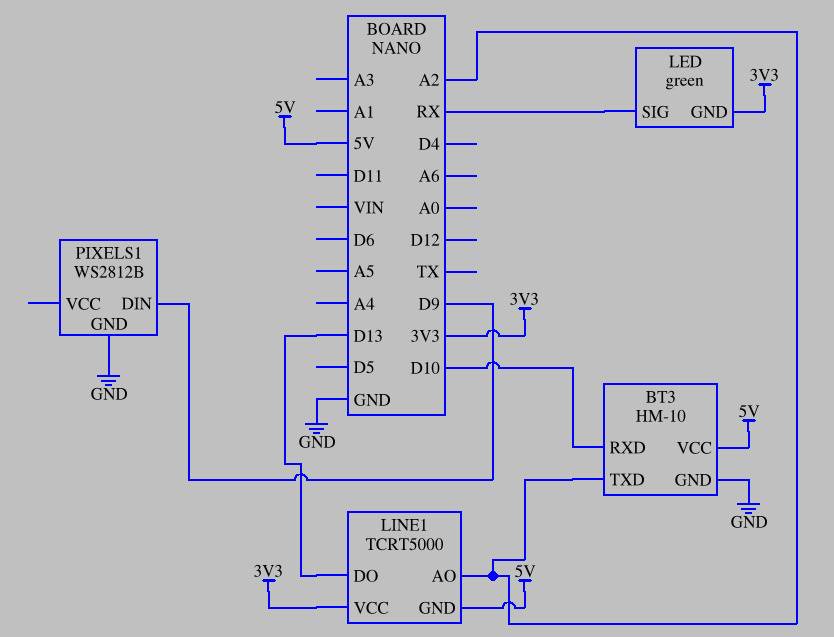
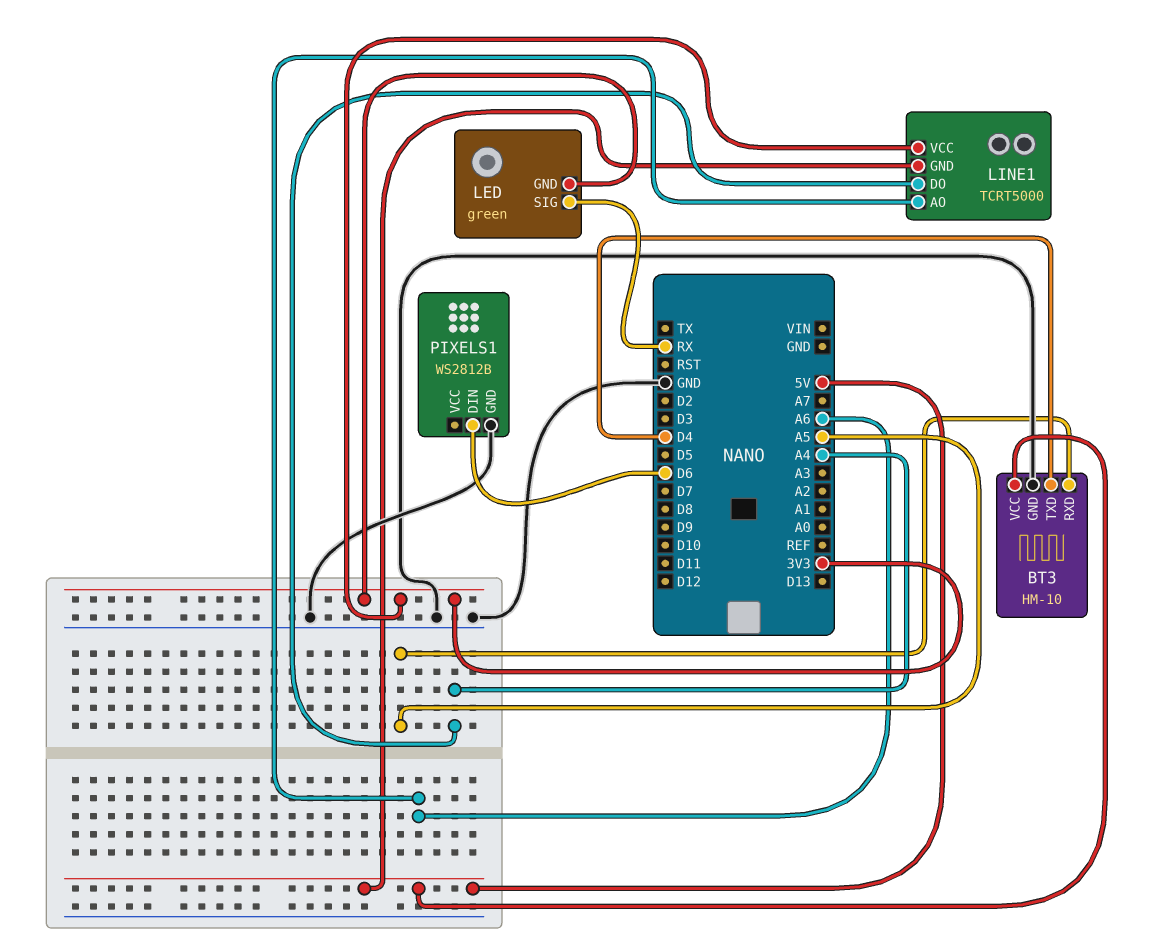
BT3 pin RXD: D10 -> A5
BT3 pin TXD: A2 -> D4
LINE1 pin AO: A2 -> A6
LINE1 pin DO: D13 -> A4
PIXELS1 pin DIN: D9 -> D6

